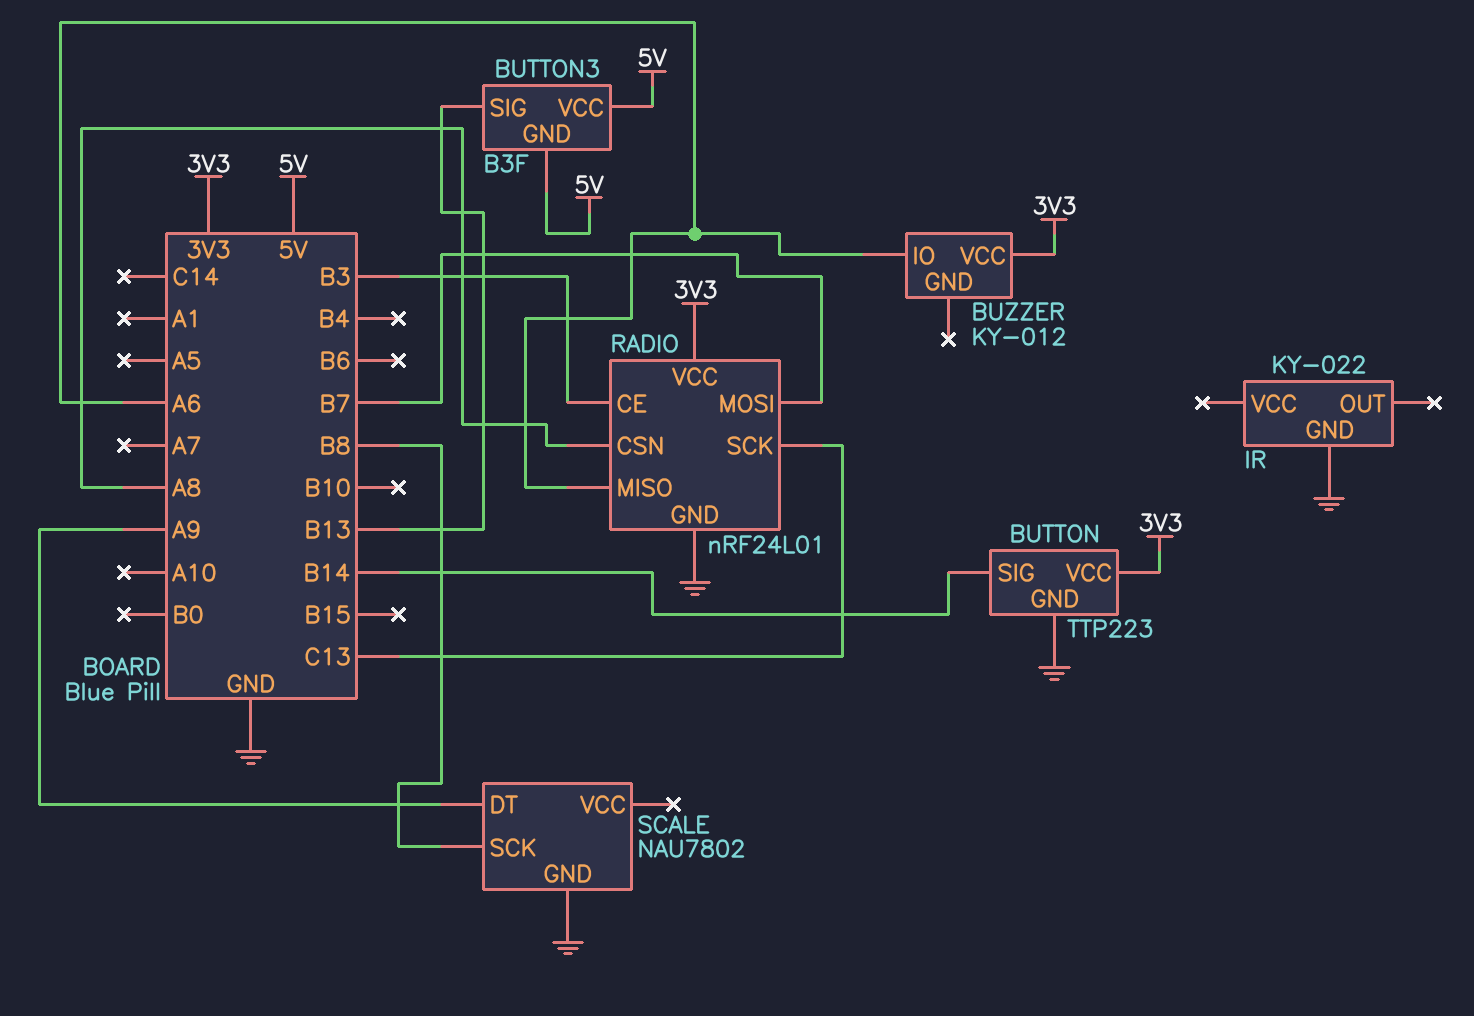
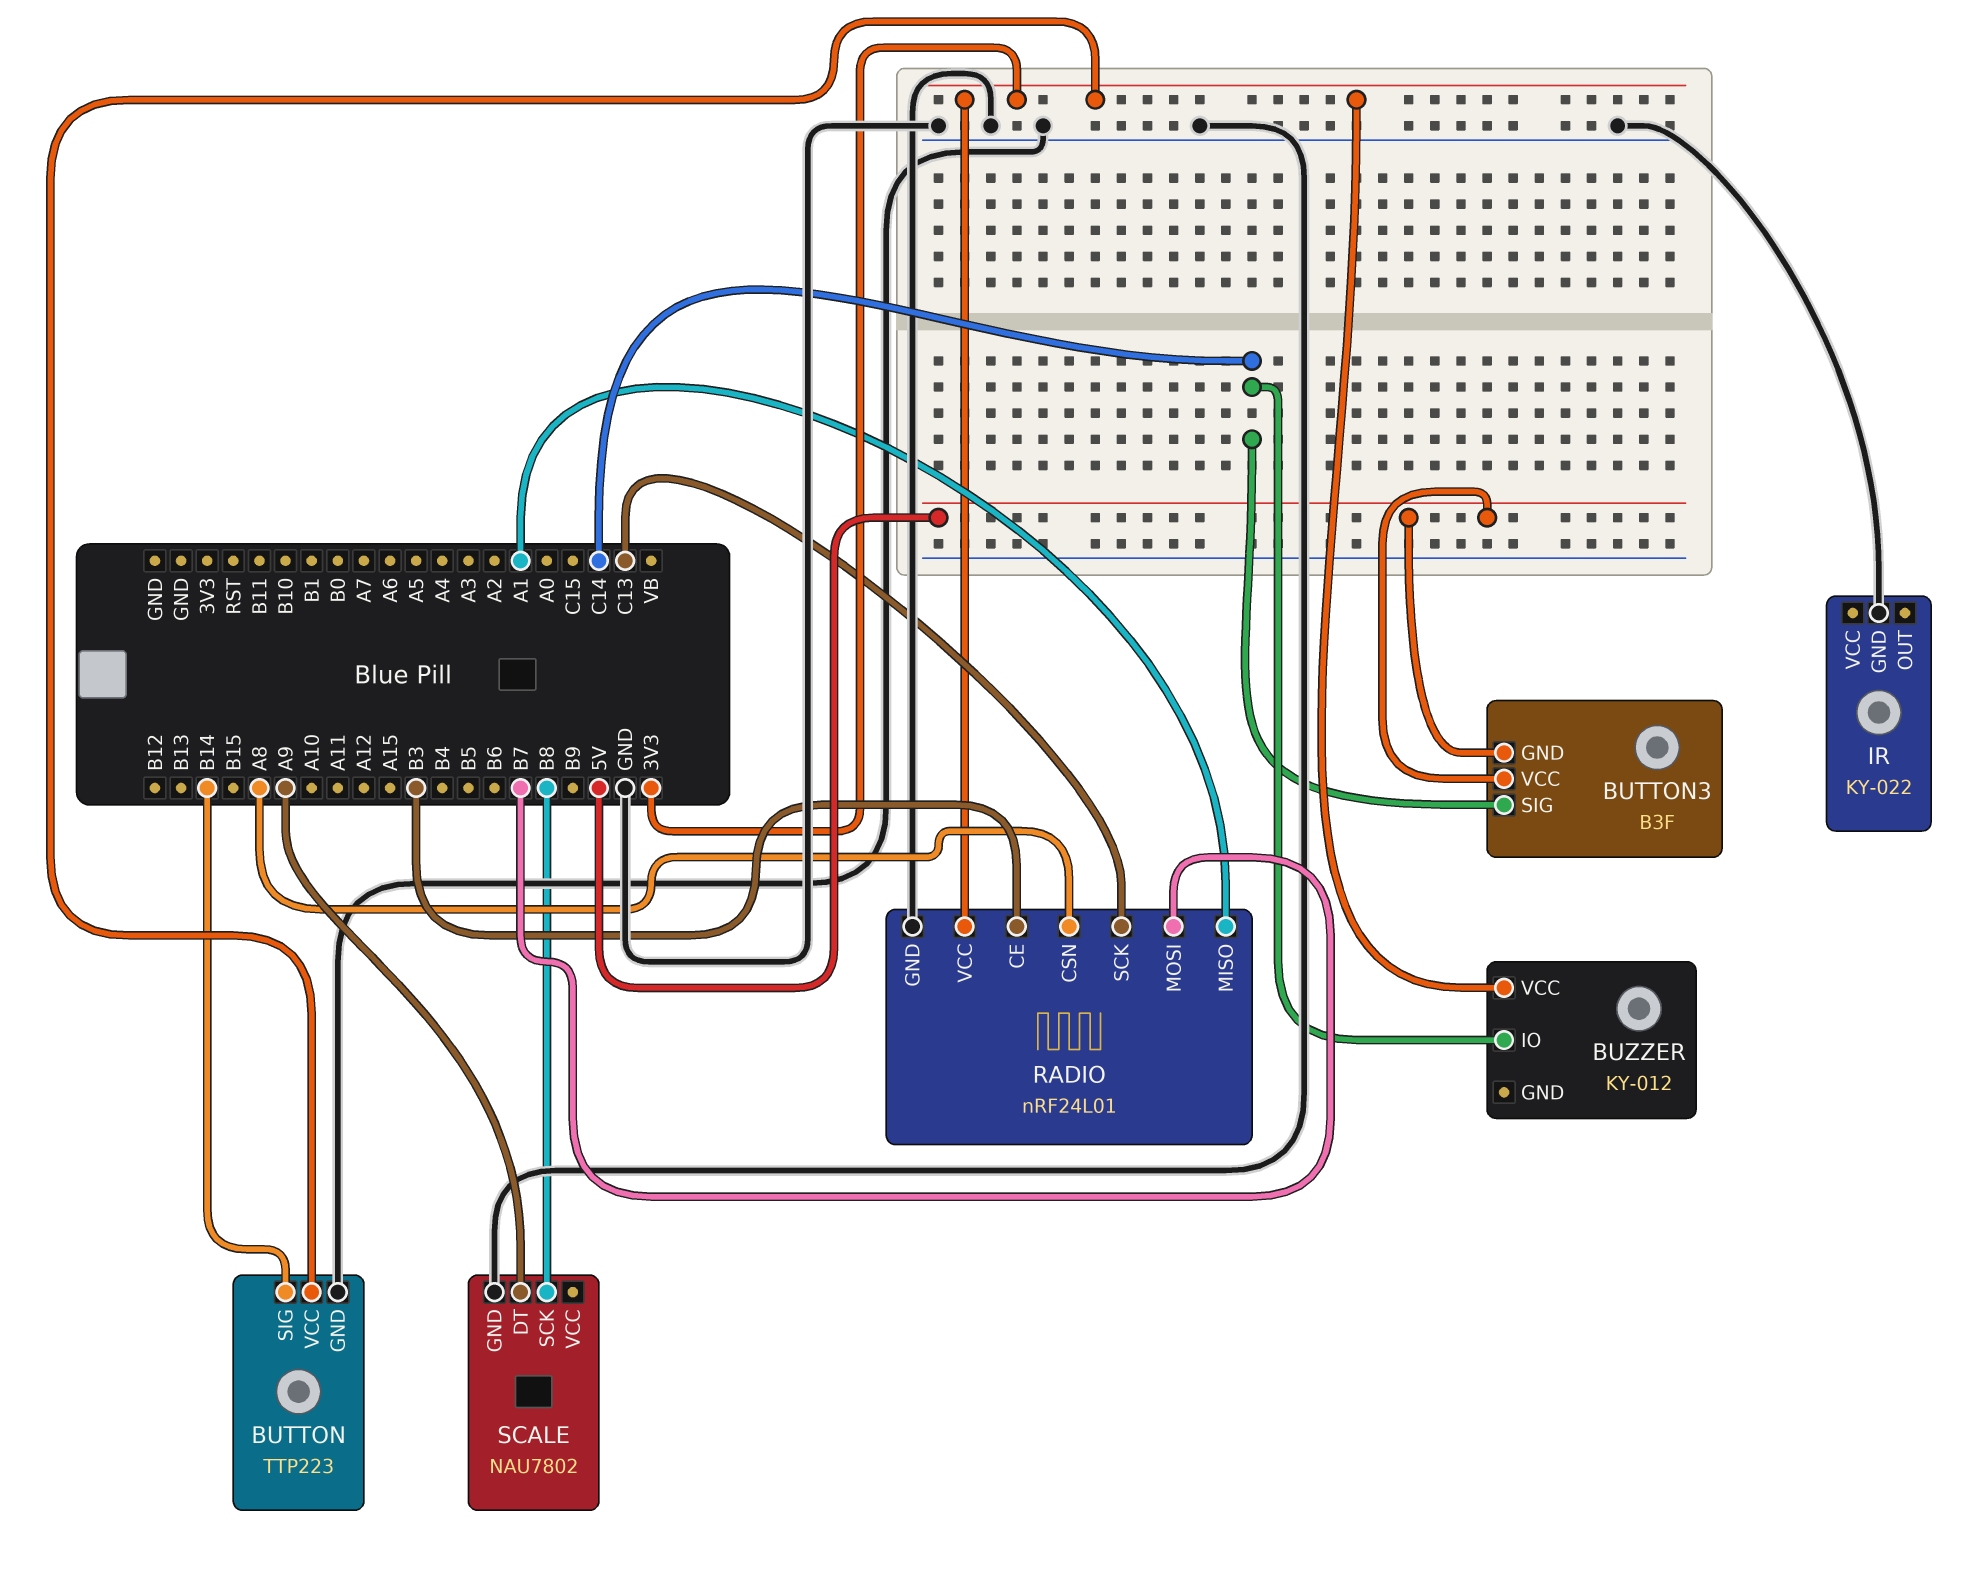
BUTTON3 pin SIG: B13 -> C14
BUZZER pin IO: A6 -> C14
RADIO pin MISO: A6 -> A1

